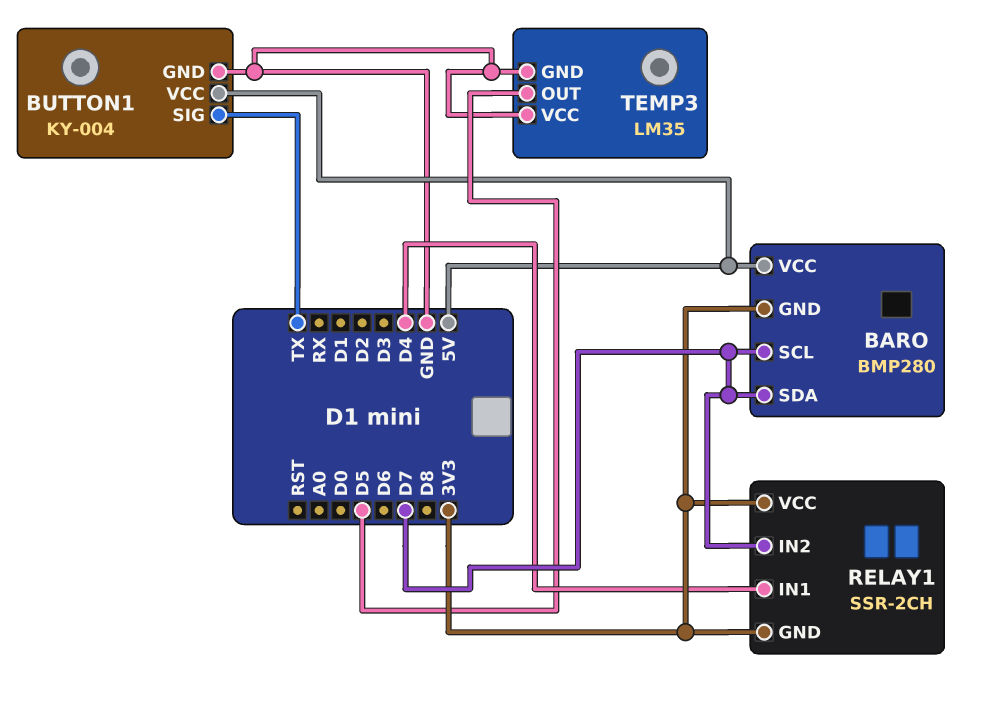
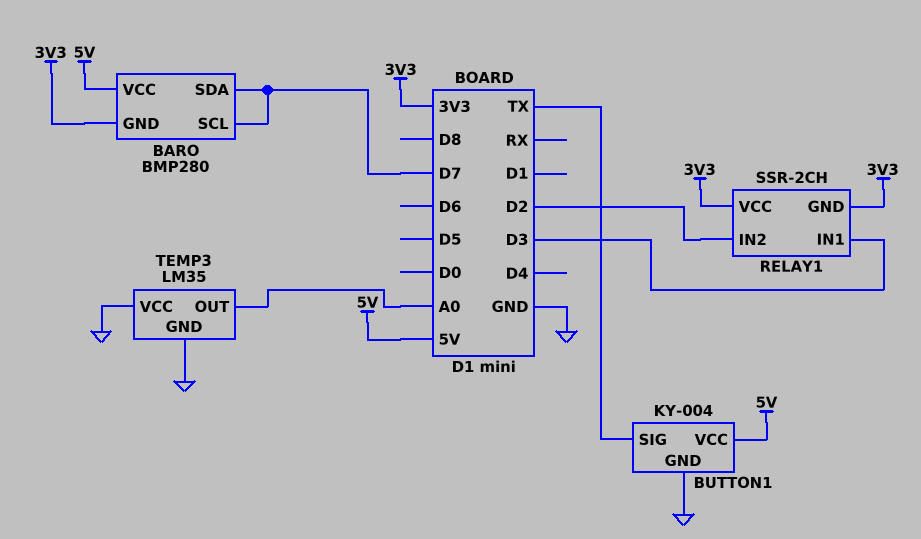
RELAY1 pin IN1: D4 -> D3
RELAY1 pin IN2: D7 -> D2
TEMP3 pin OUT: D5 -> A0

